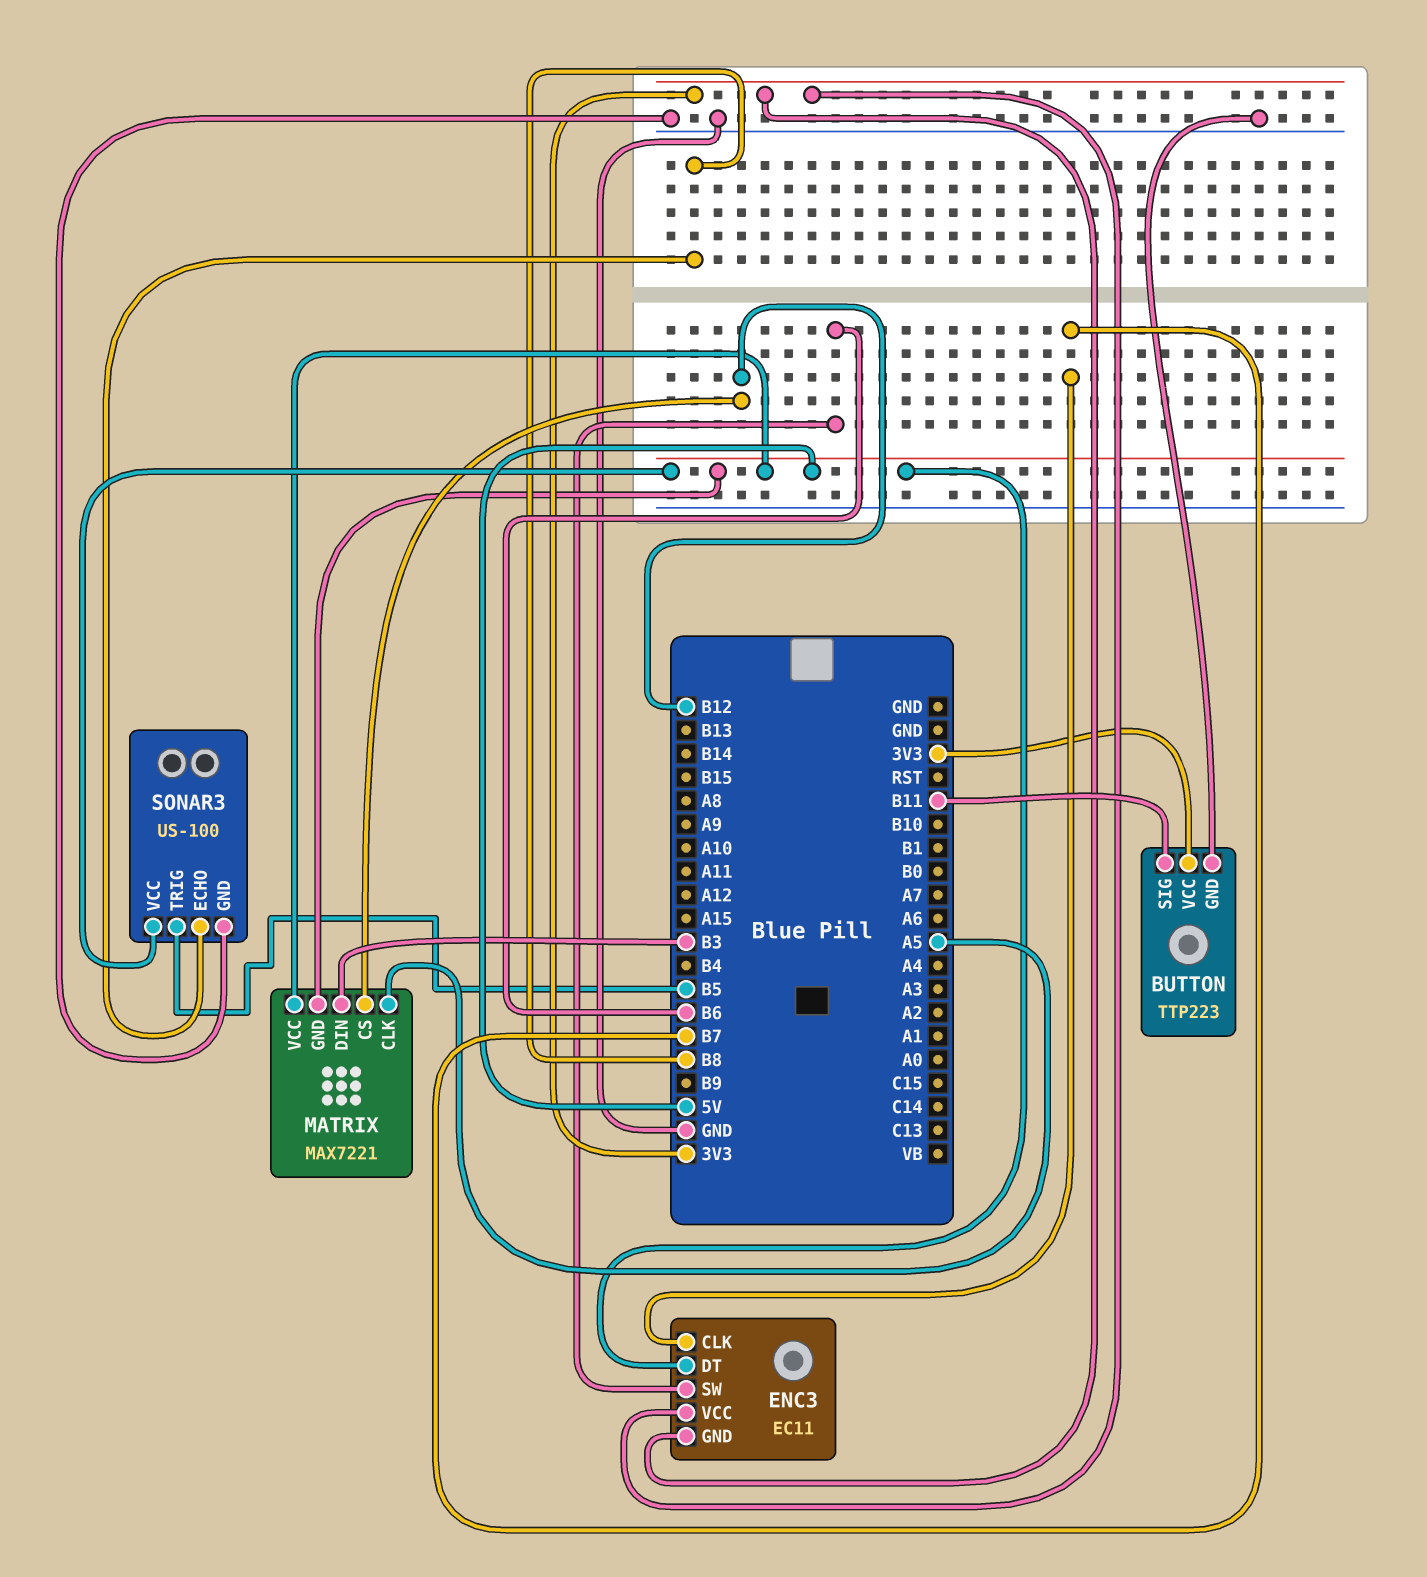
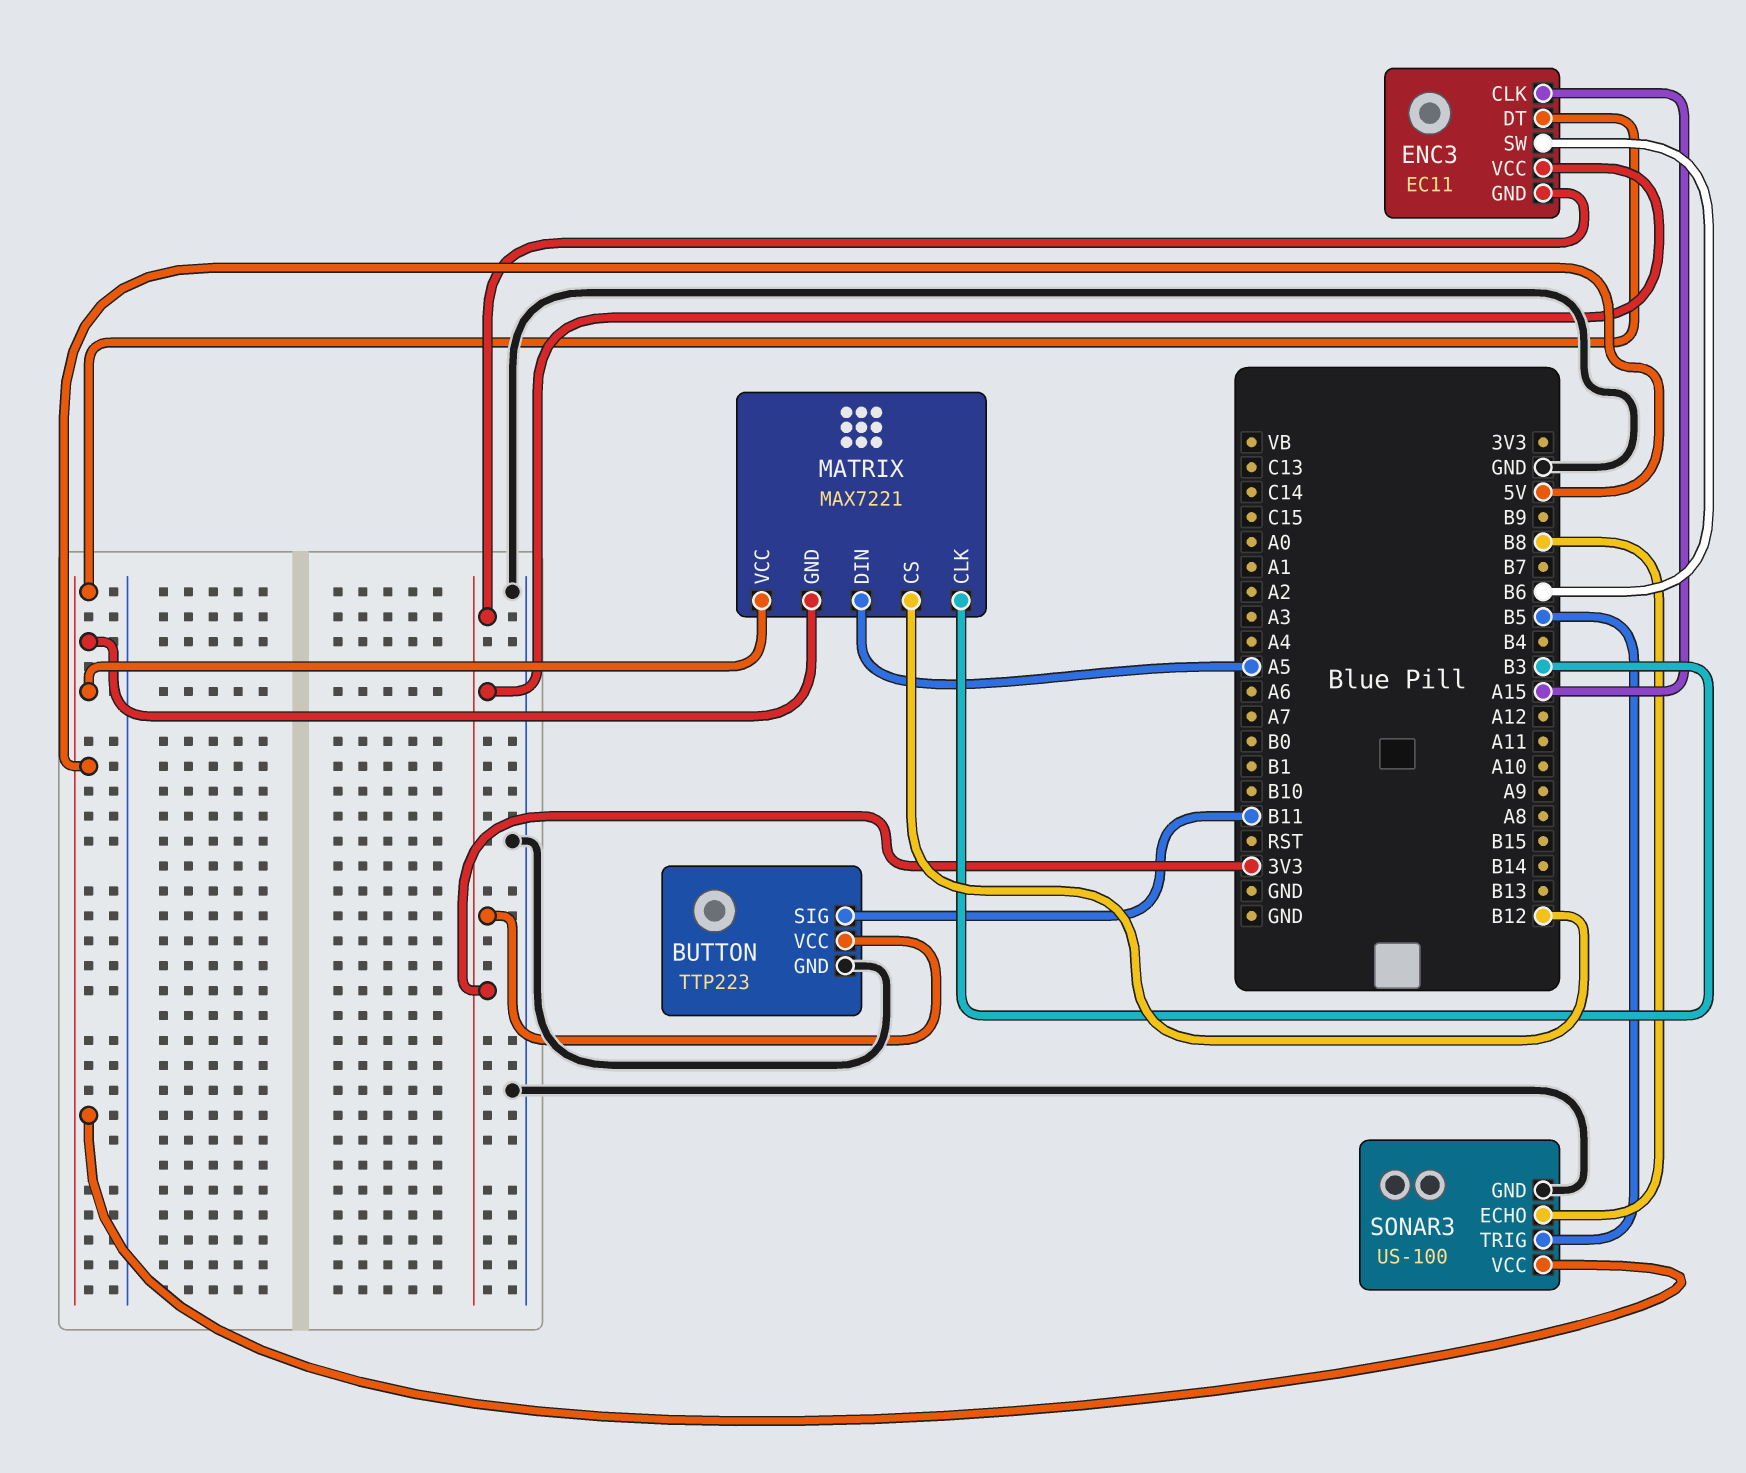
ENC3 pin CLK: B7 -> A15
MATRIX pin CLK: A5 -> B3
MATRIX pin DIN: B3 -> A5

